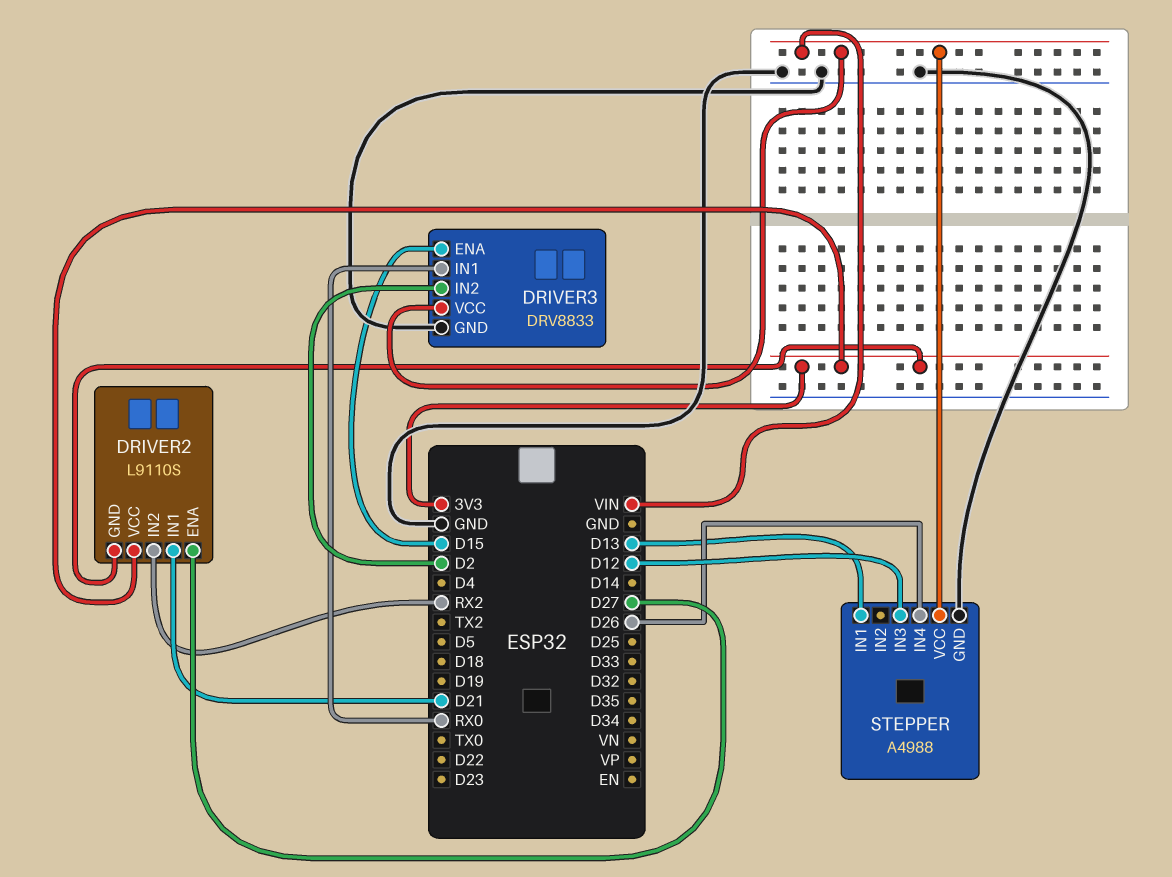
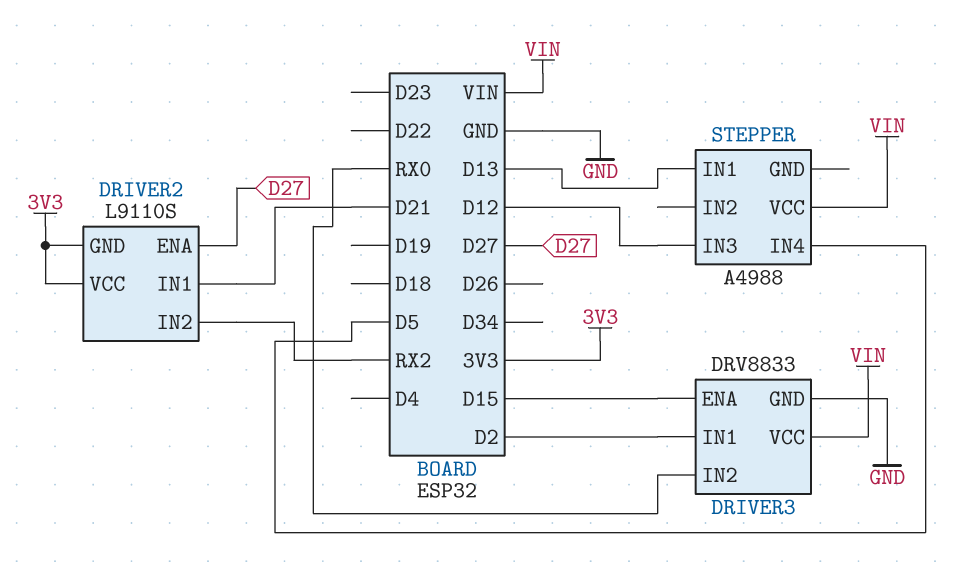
DRIVER3 pin IN1: RX0 -> D2
DRIVER3 pin IN2: D2 -> RX0
STEPPER pin GND: GND -> none
STEPPER pin IN4: D26 -> D5

